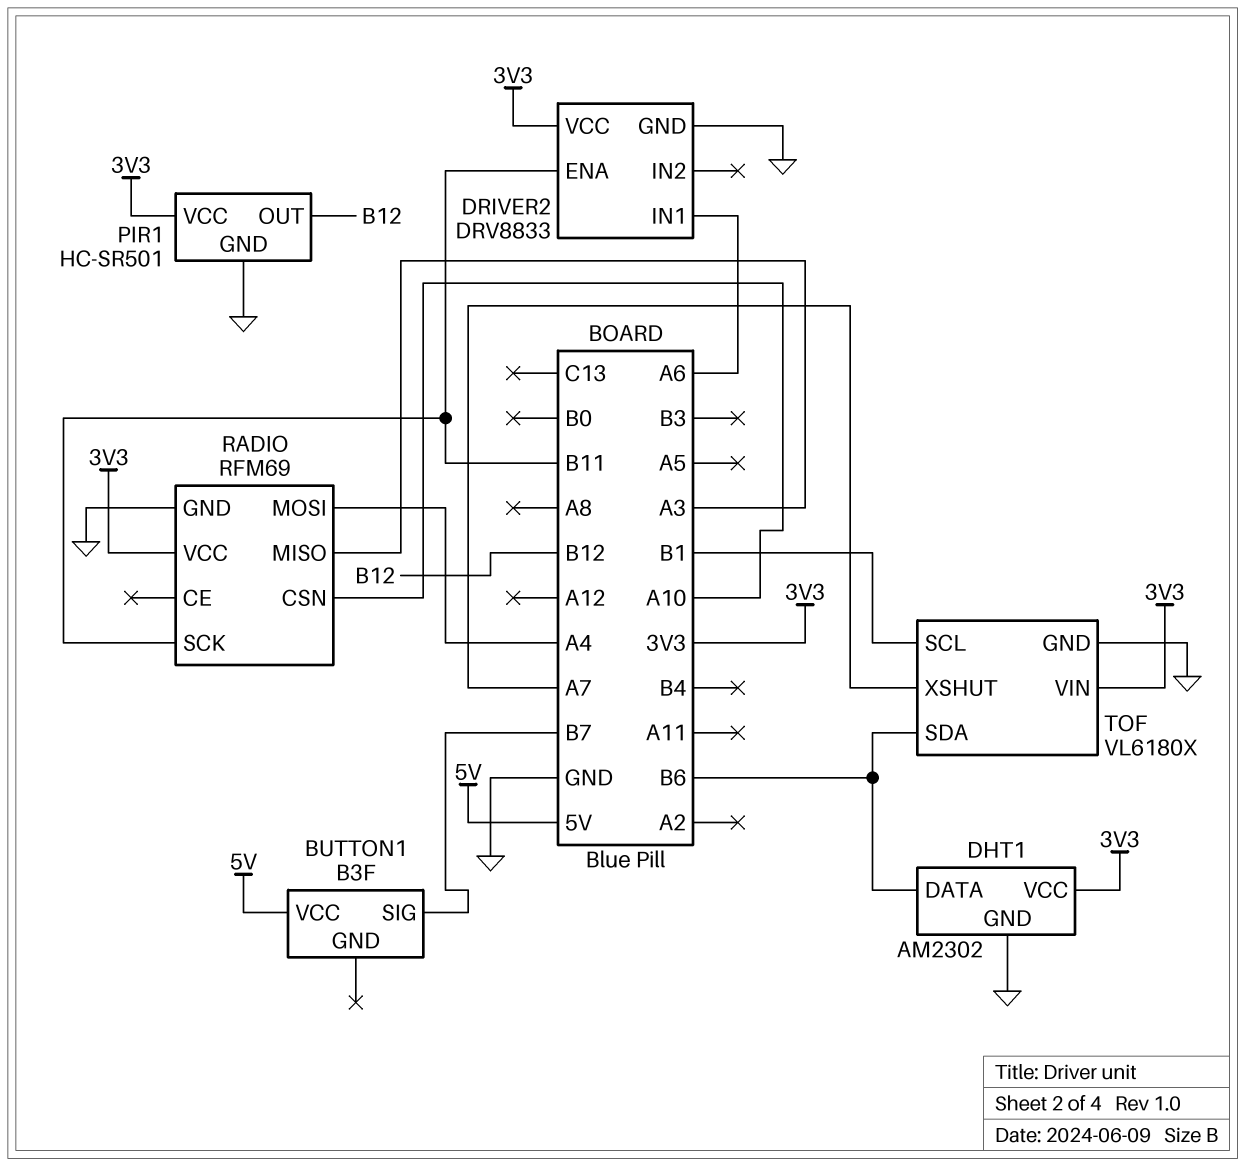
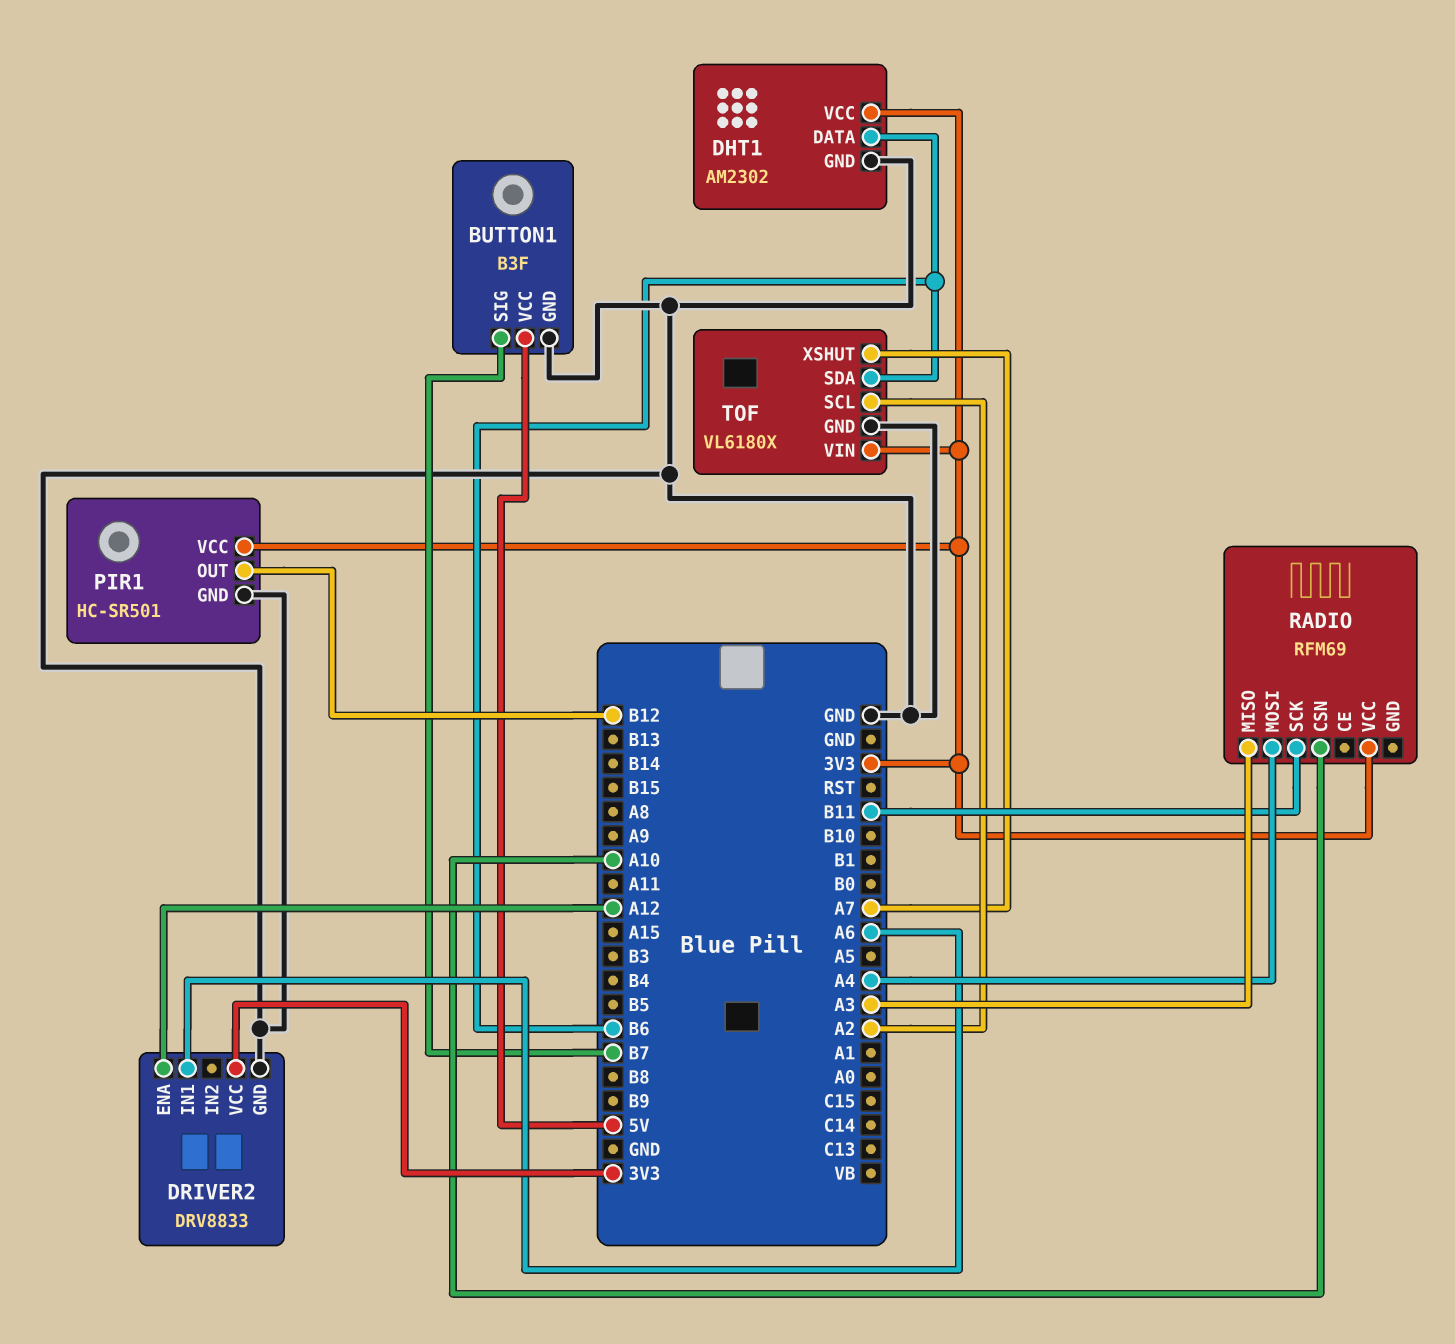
BUTTON1 pin GND: none -> GND
DRIVER2 pin ENA: B11 -> A12
RADIO pin GND: GND -> none
TOF pin SCL: B1 -> A2

